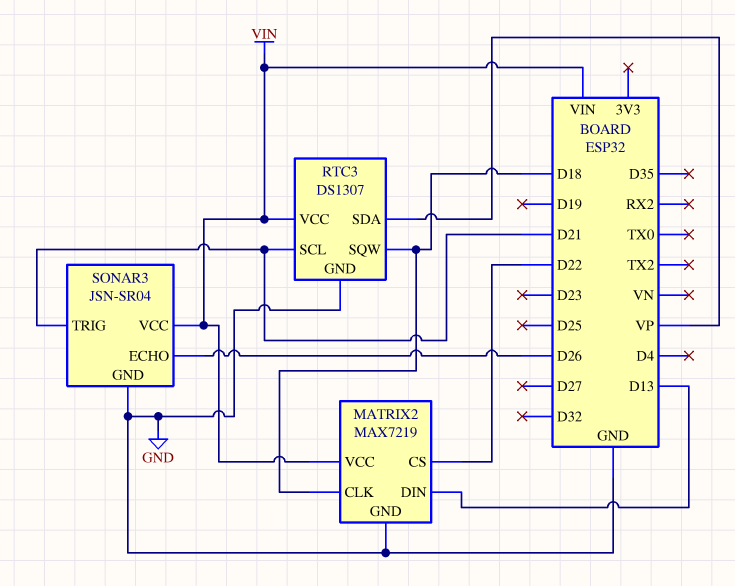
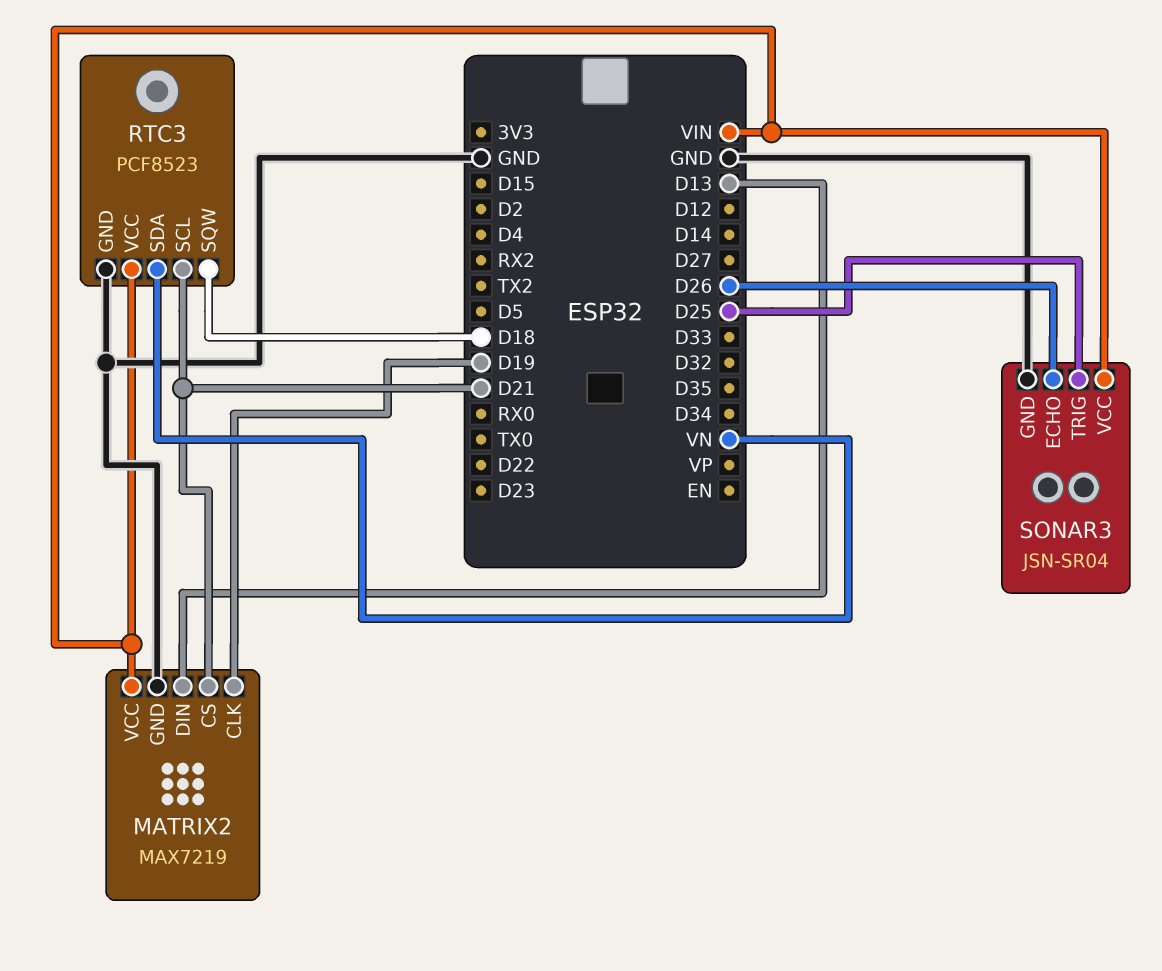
MATRIX2 pin CLK: D18 -> D19
MATRIX2 pin CS: D22 -> D21
RTC3: DS1307 -> PCF8523
RTC3 pin SDA: VP -> VN
SONAR3 pin TRIG: D21 -> D25

